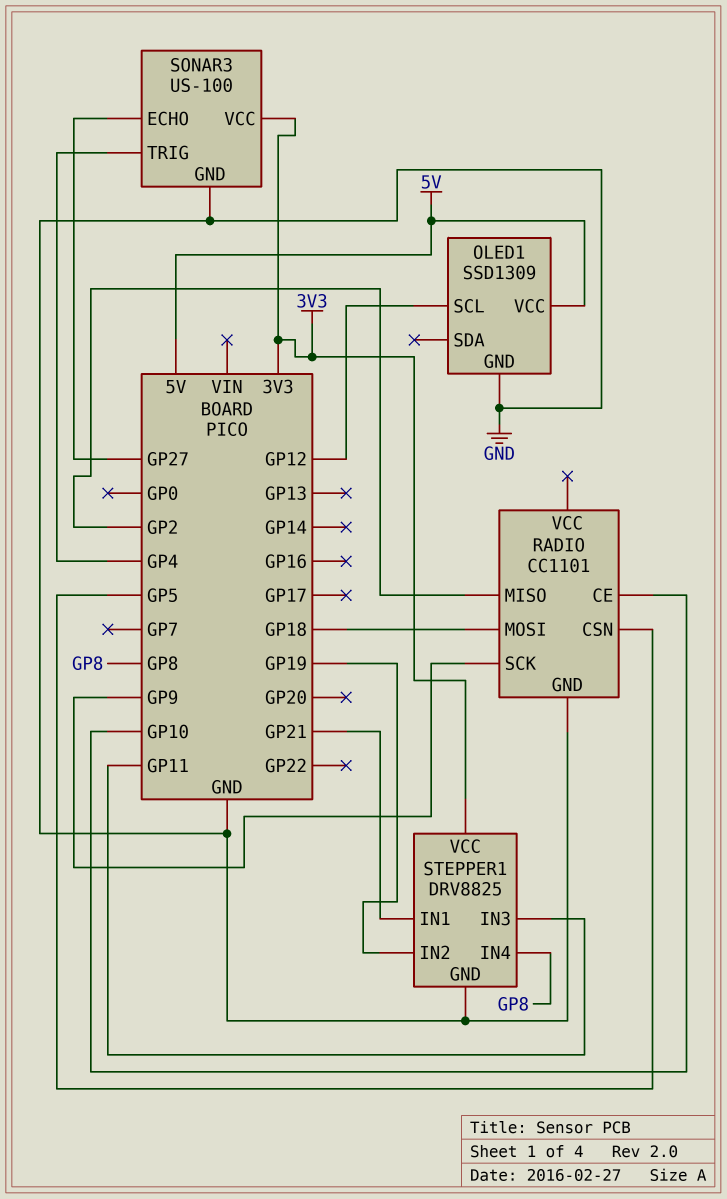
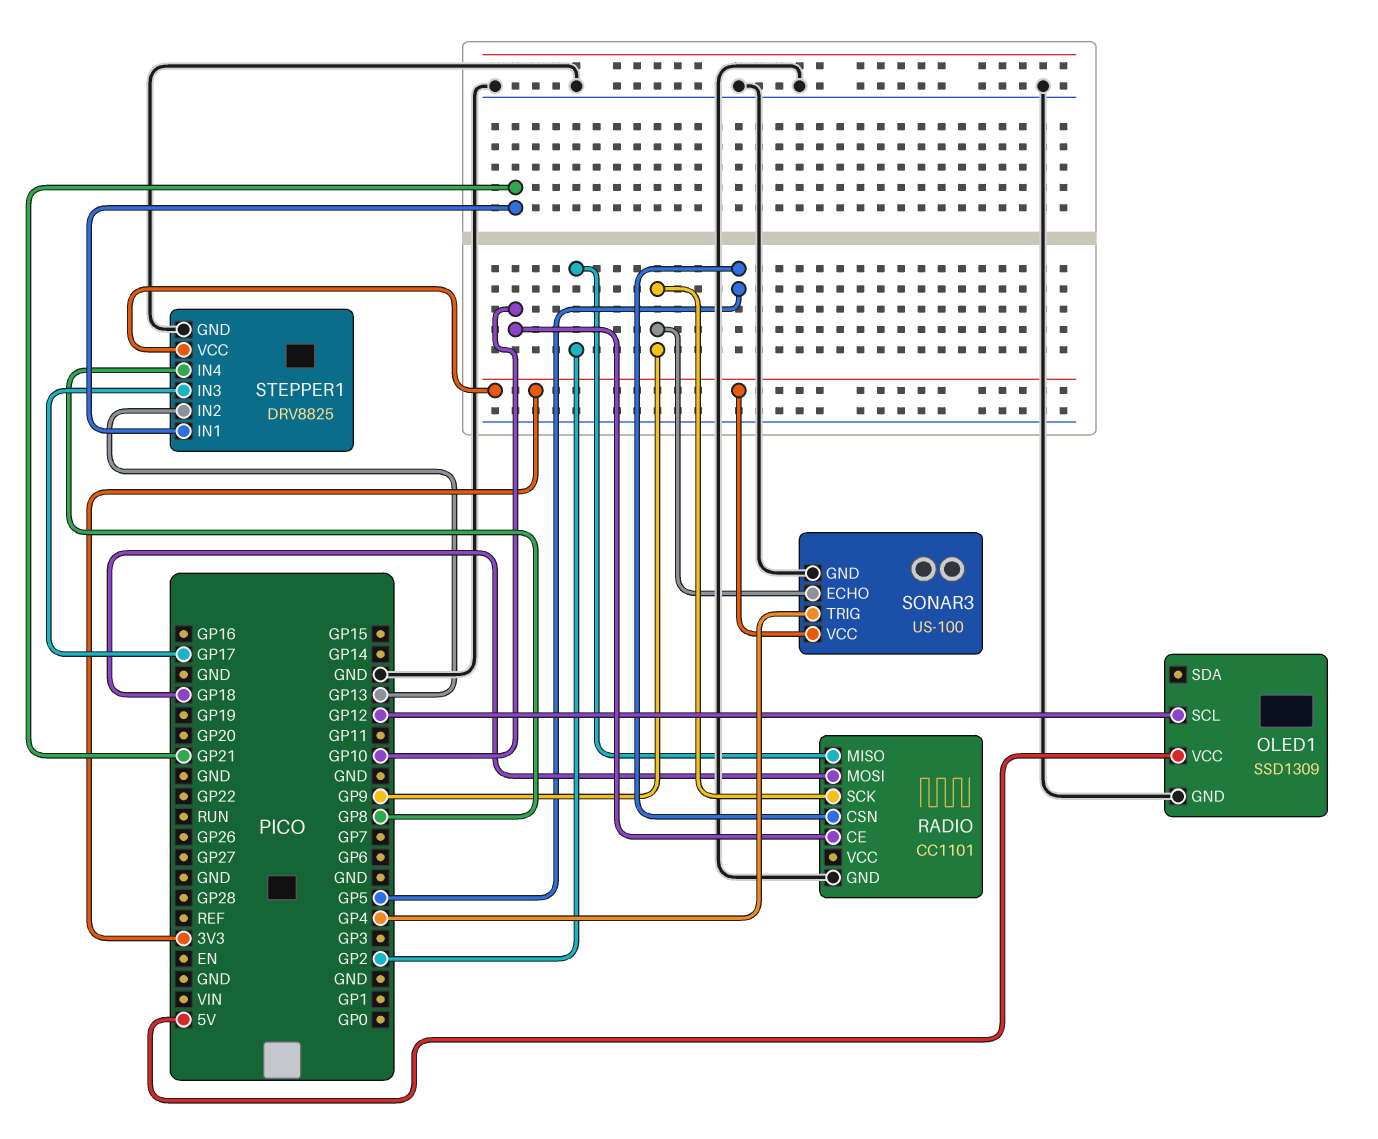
SONAR3 pin ECHO: GP27 -> GP9
STEPPER1 pin IN2: GP19 -> GP13
STEPPER1 pin IN3: GP11 -> GP17

